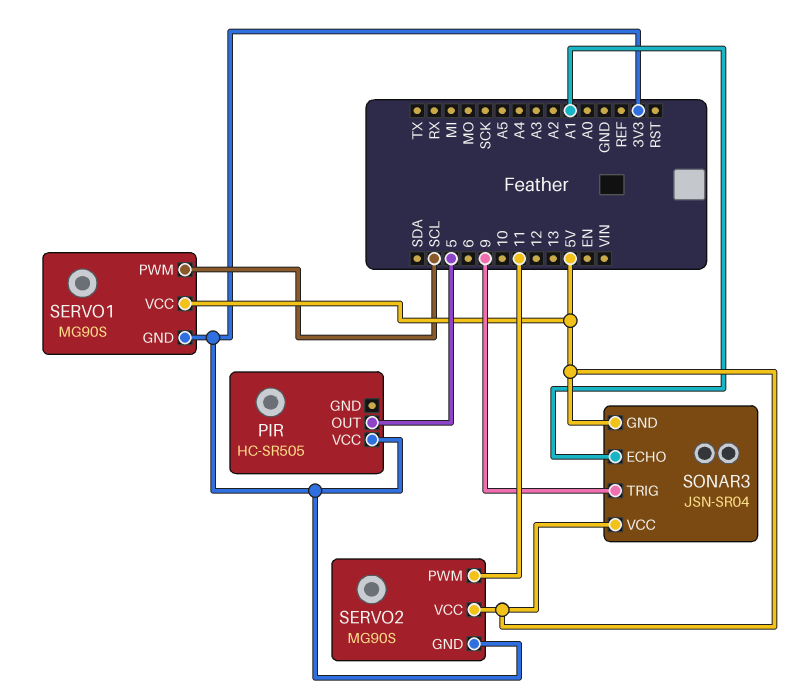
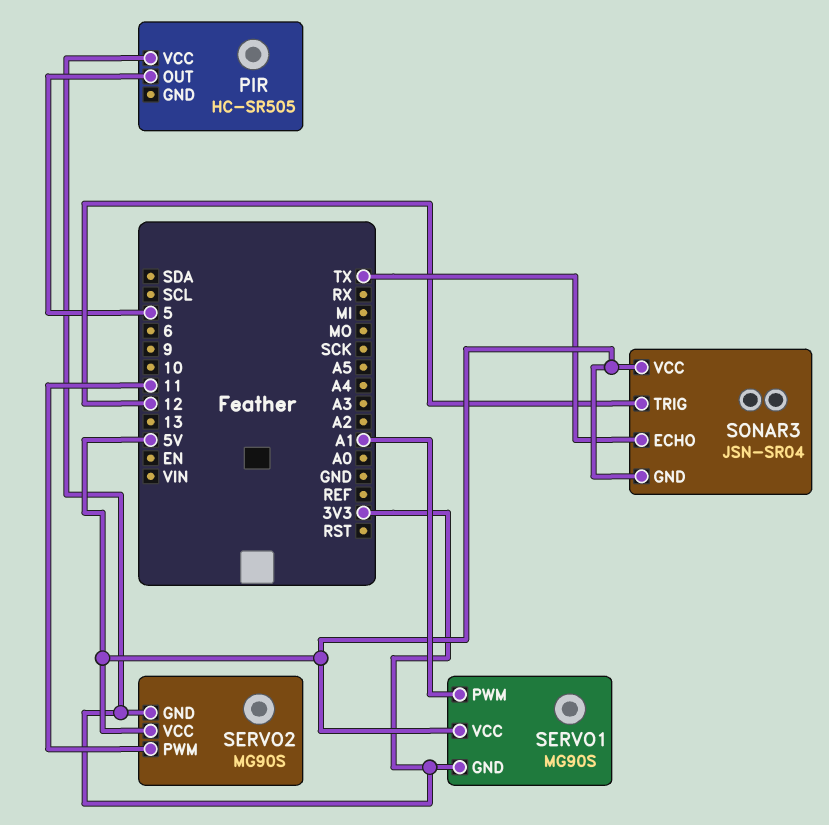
SERVO1 pin PWM: SCL -> A1
SONAR3 pin ECHO: A1 -> TX
SONAR3 pin TRIG: 9 -> 12

